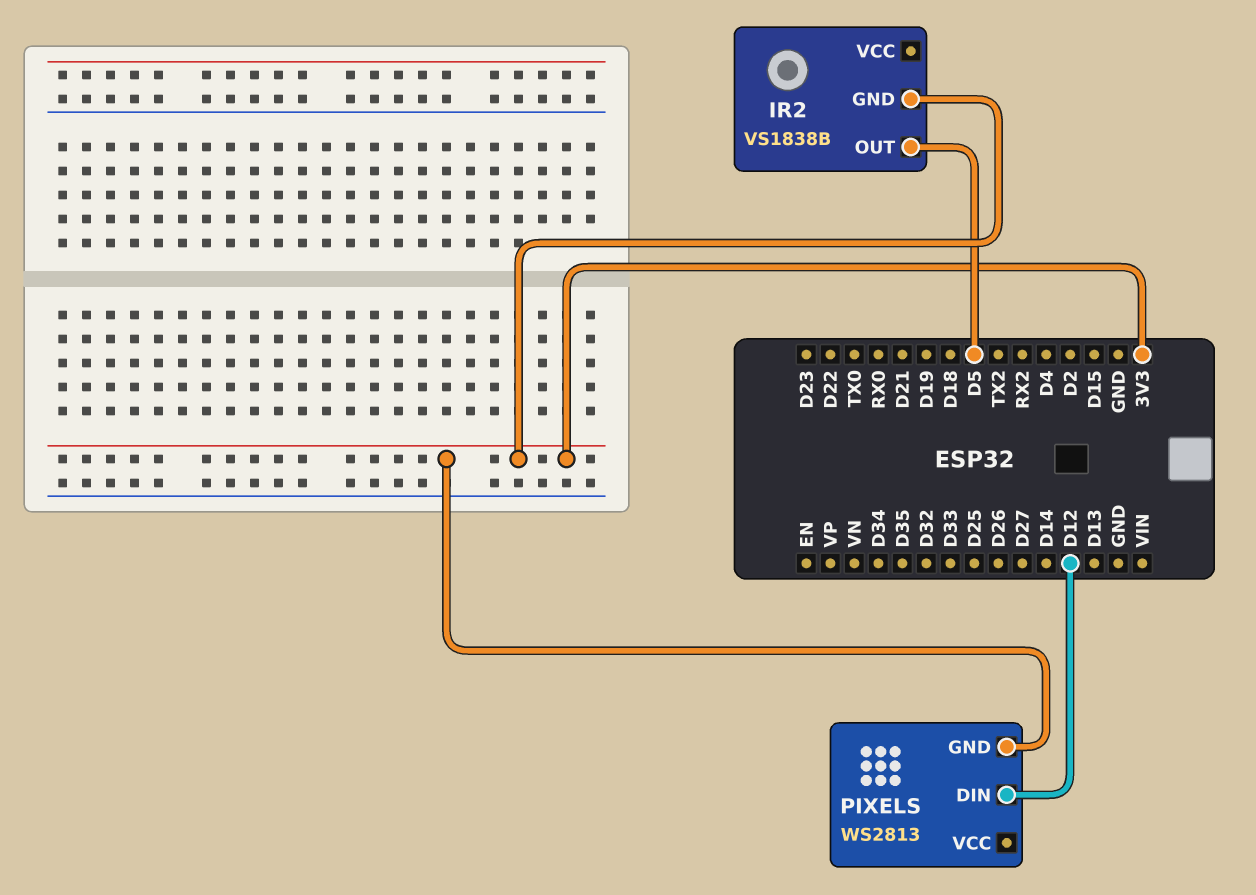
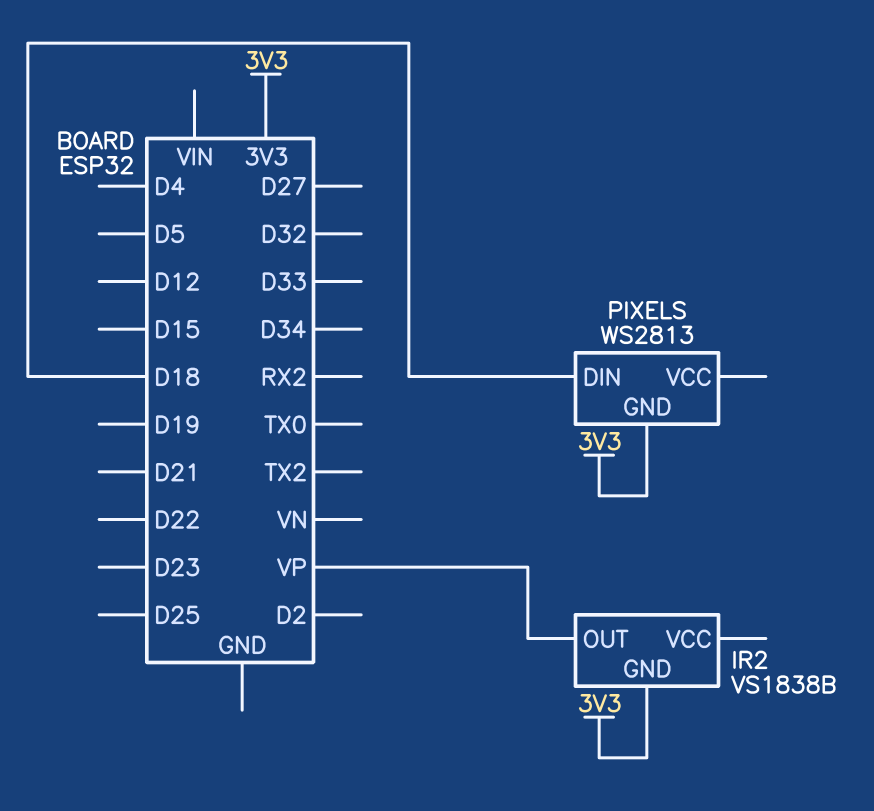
IR2 pin OUT: D5 -> VP
PIXELS pin DIN: D12 -> D18

